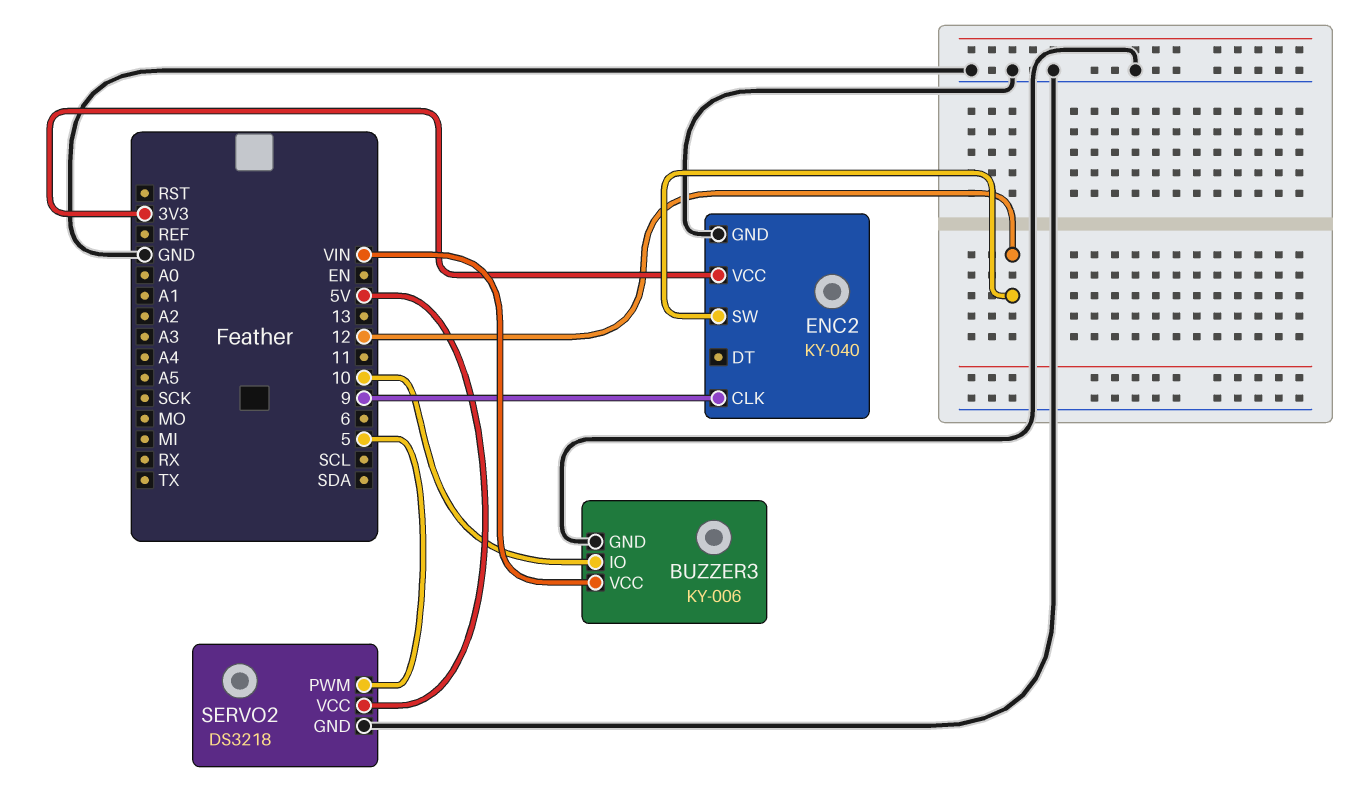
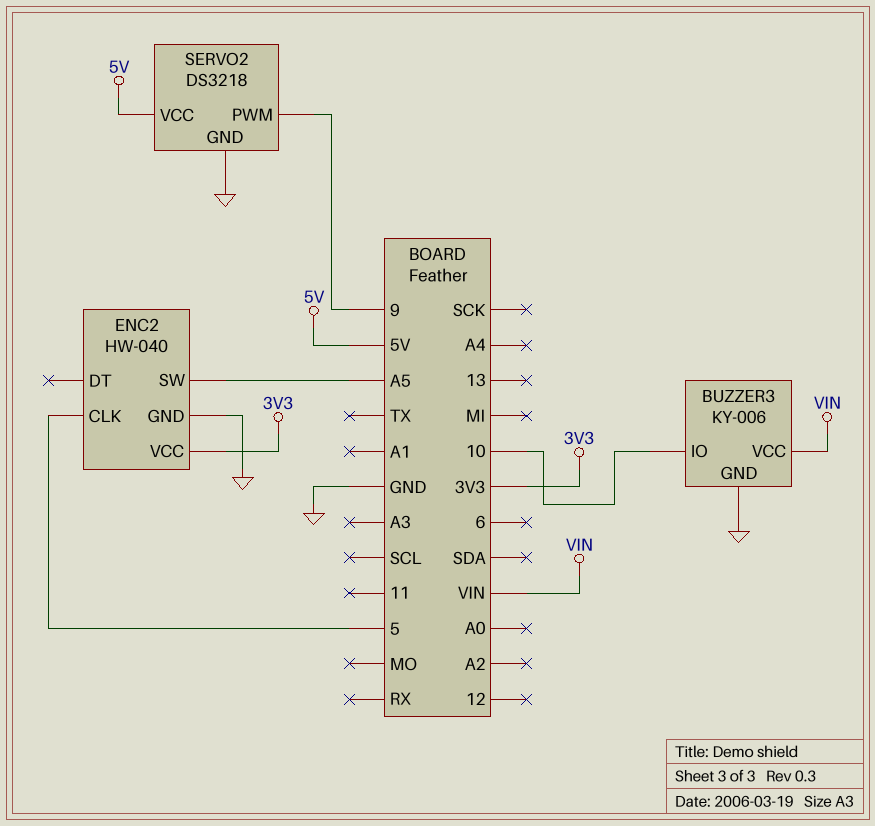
ENC2: KY-040 -> HW-040
ENC2 pin CLK: 9 -> 5
ENC2 pin SW: 12 -> A5
SERVO2 pin PWM: 5 -> 9

